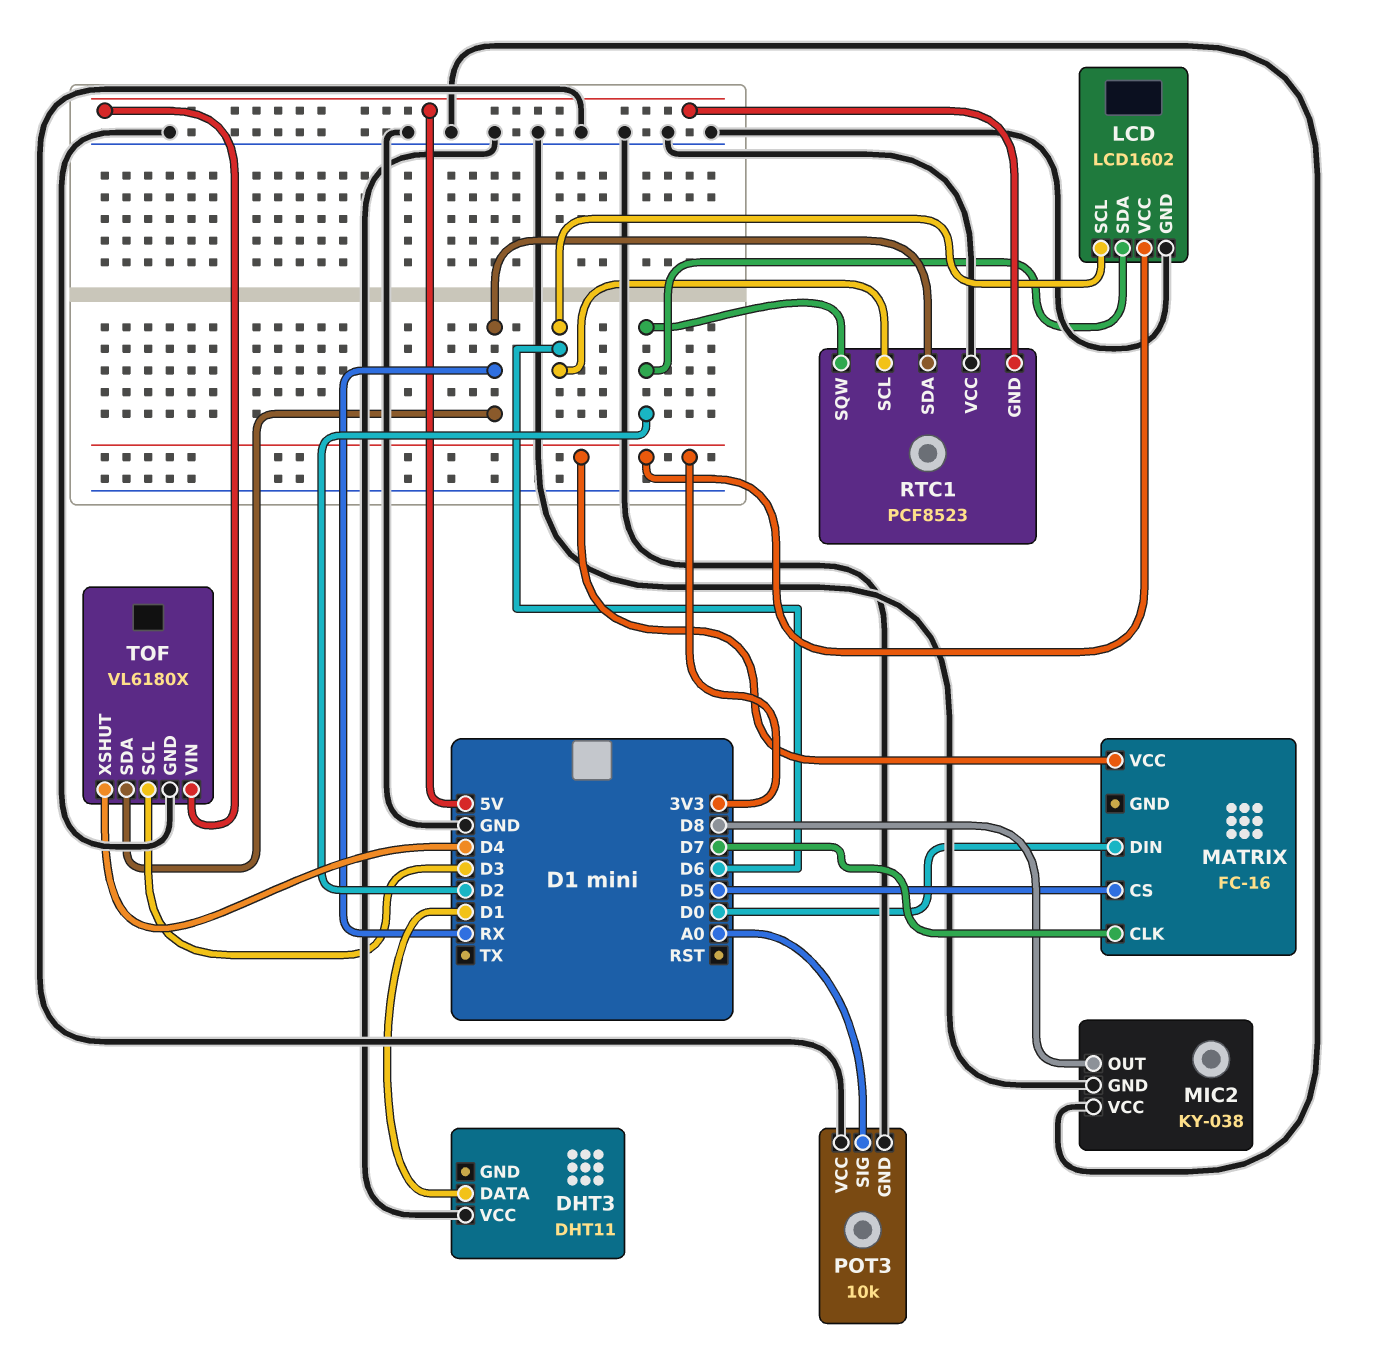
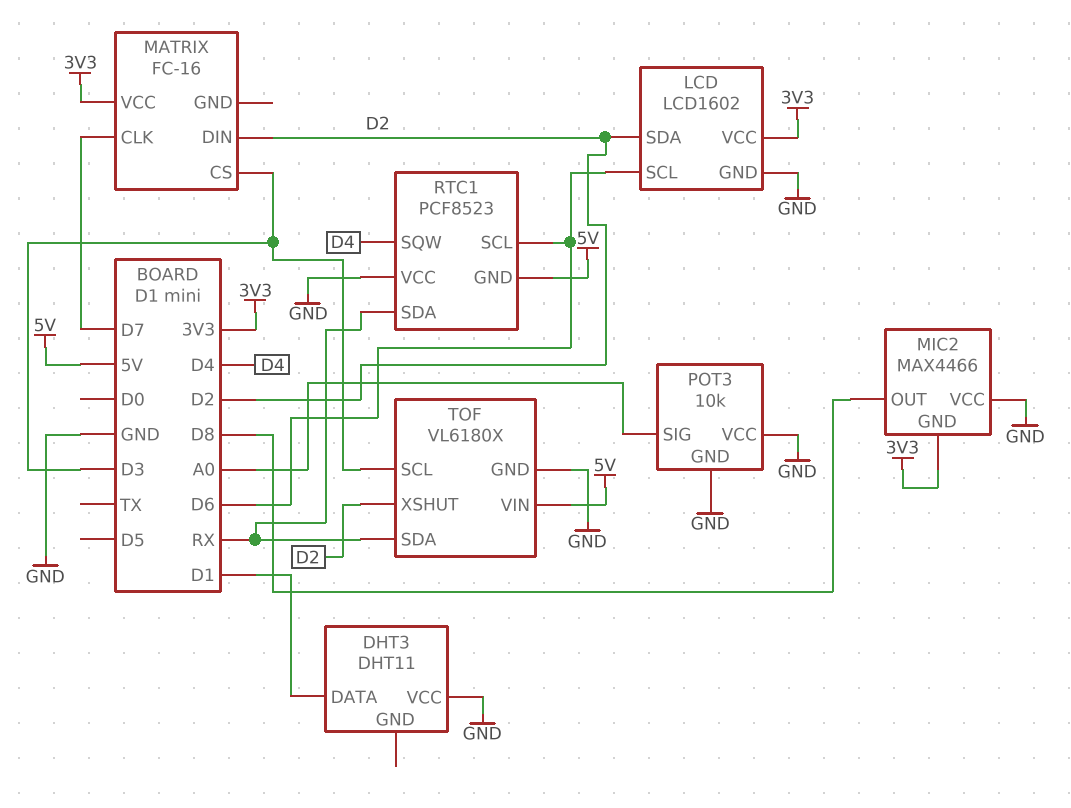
MATRIX pin CS: D5 -> D3
MATRIX pin DIN: D0 -> D2
MIC2: KY-038 -> MAX4466
MIC2 pin GND: GND -> 3V3
RTC1 pin SQW: D2 -> D4
TOF pin XSHUT: D4 -> D2

